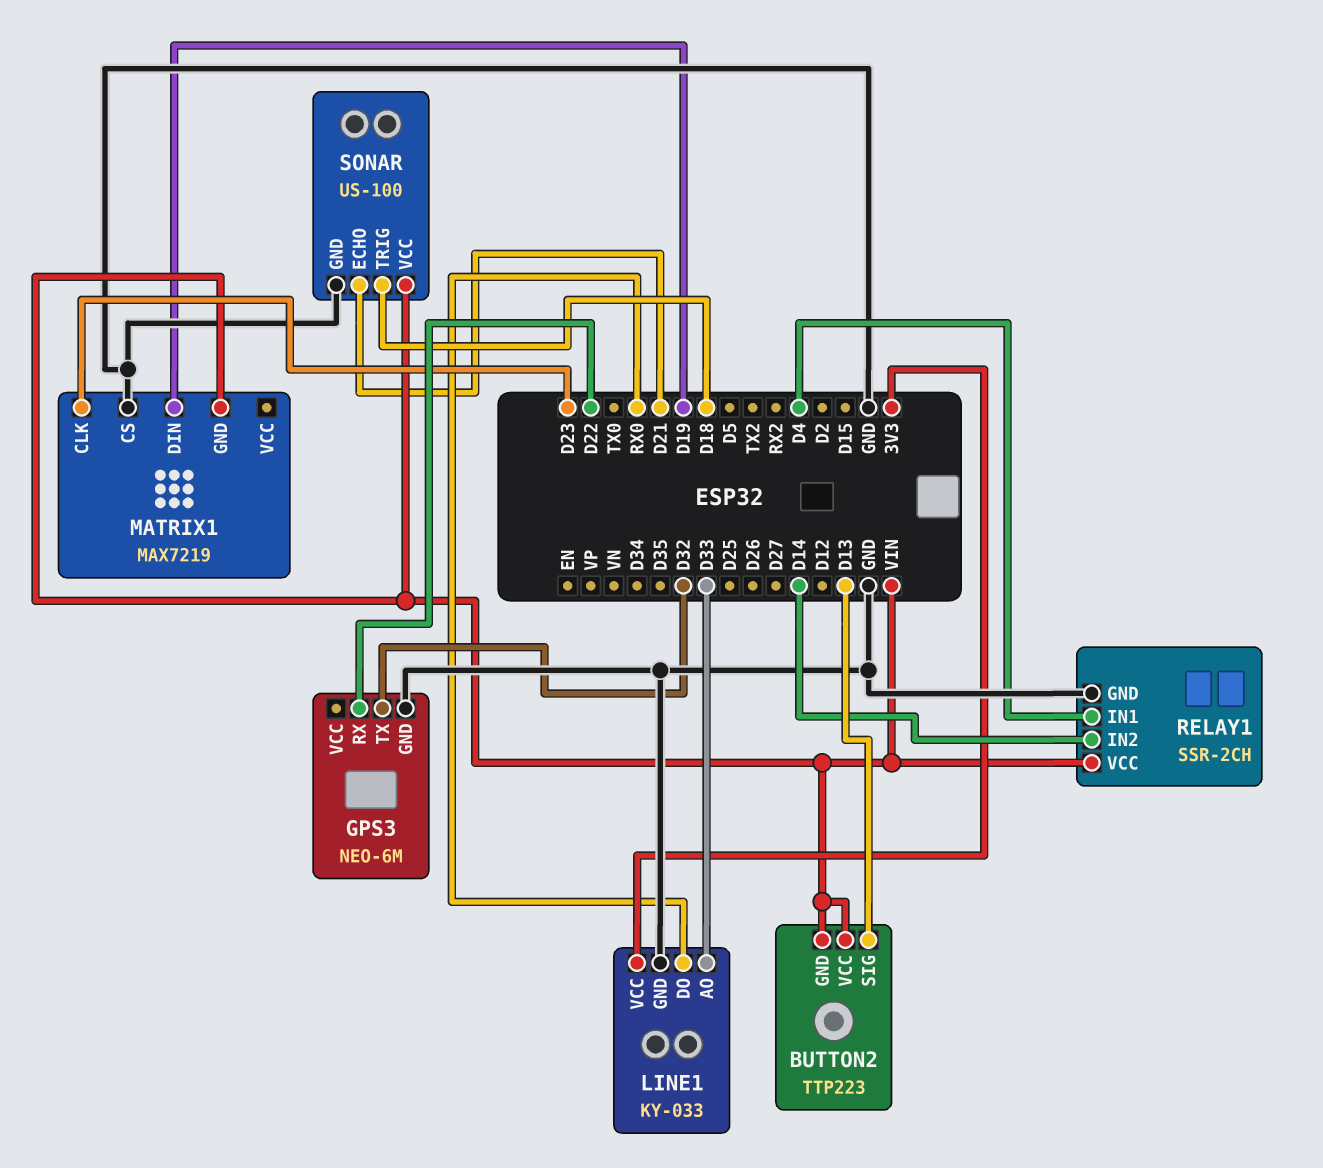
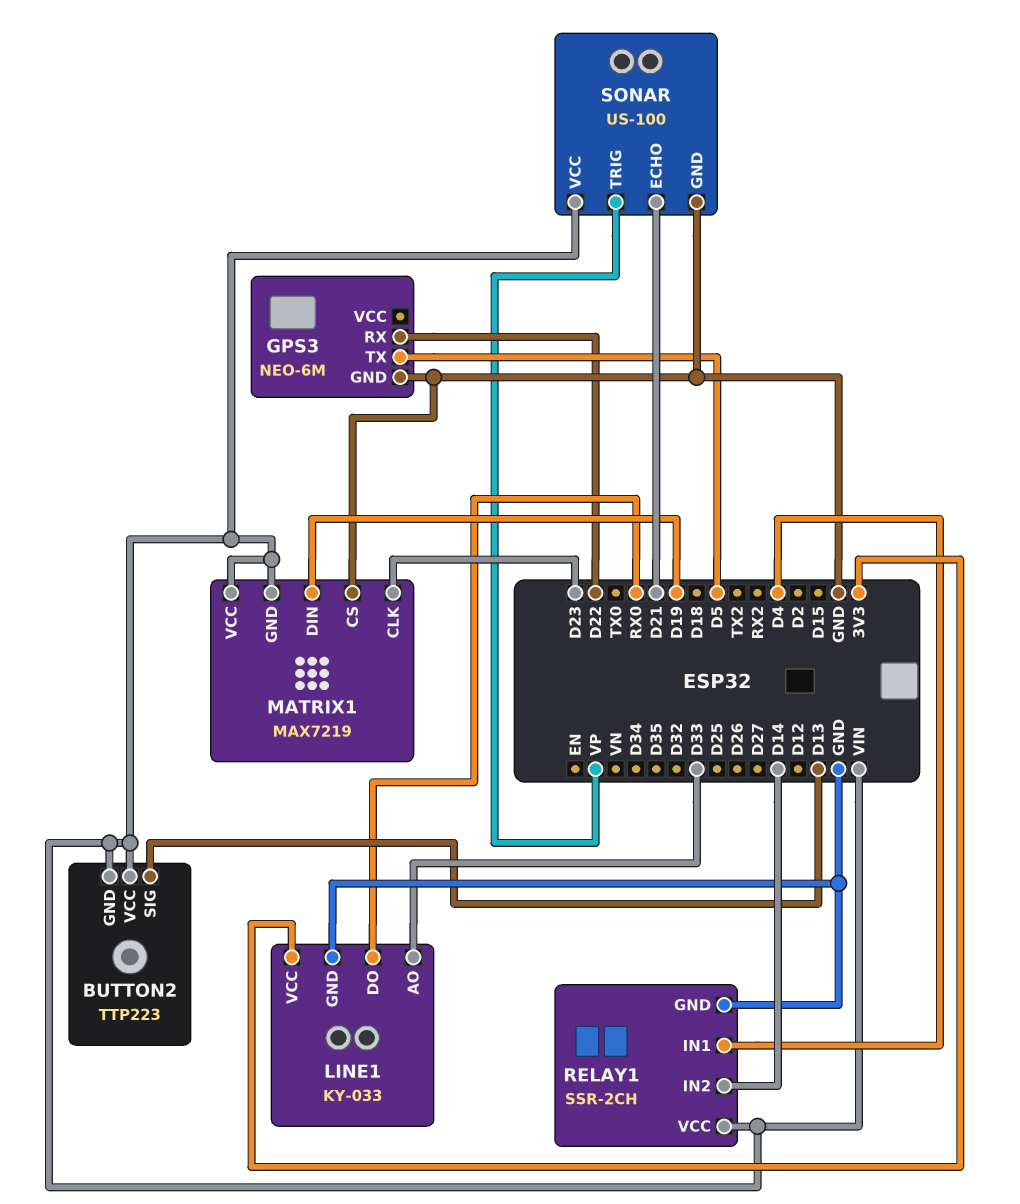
GPS3 pin TX: D32 -> D5
MATRIX1 pin VCC: none -> VIN
SONAR pin TRIG: D18 -> VP

